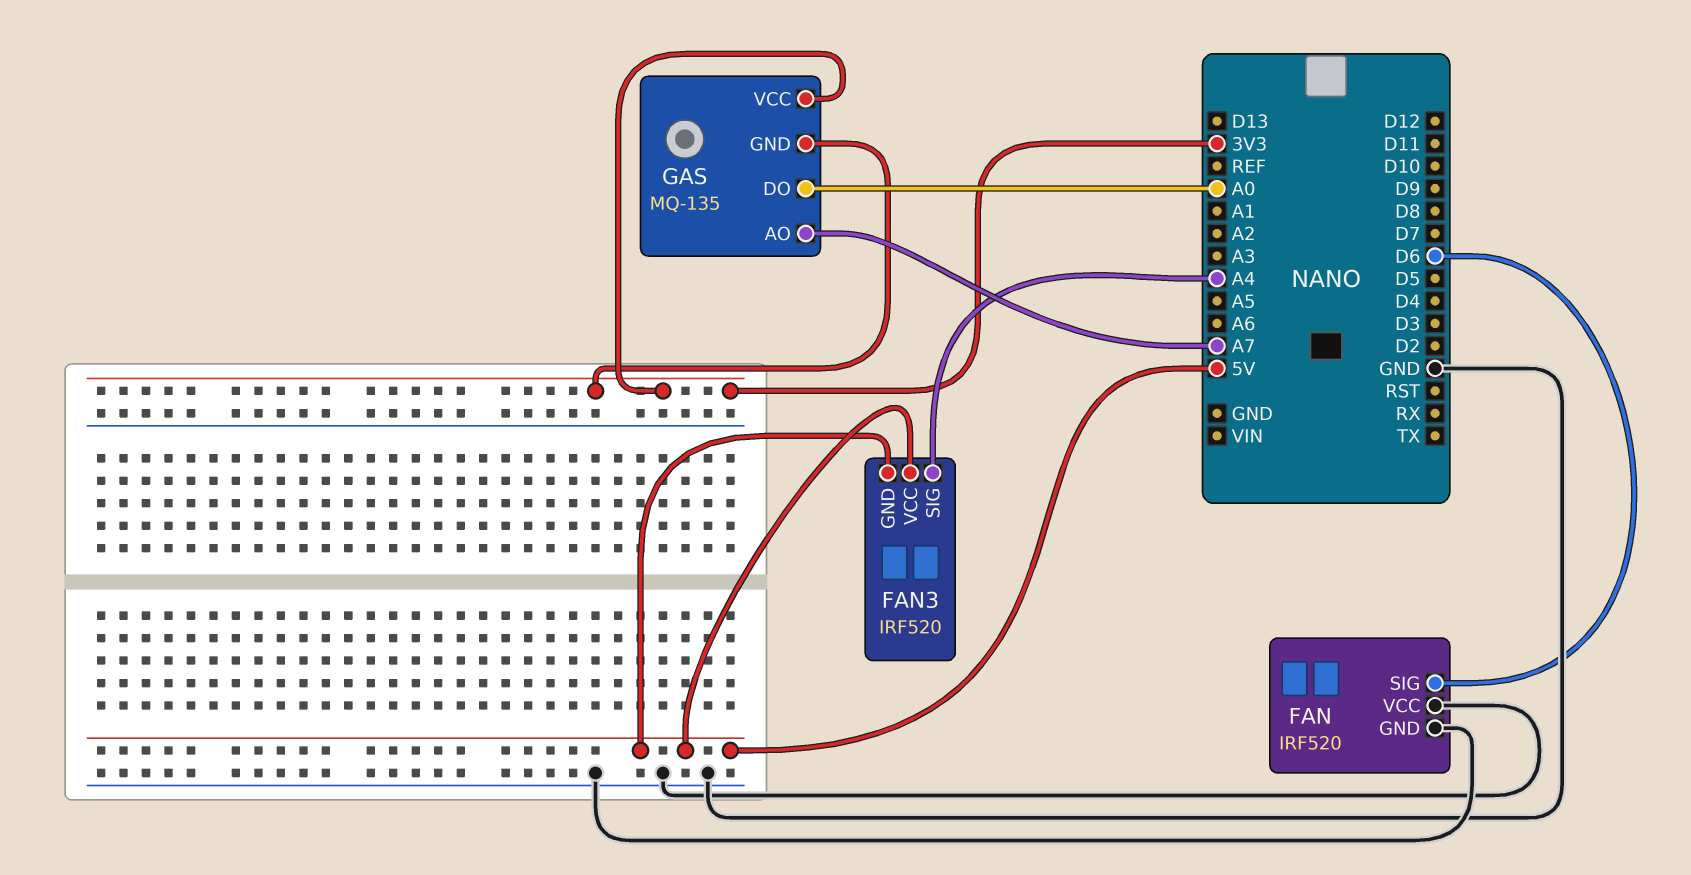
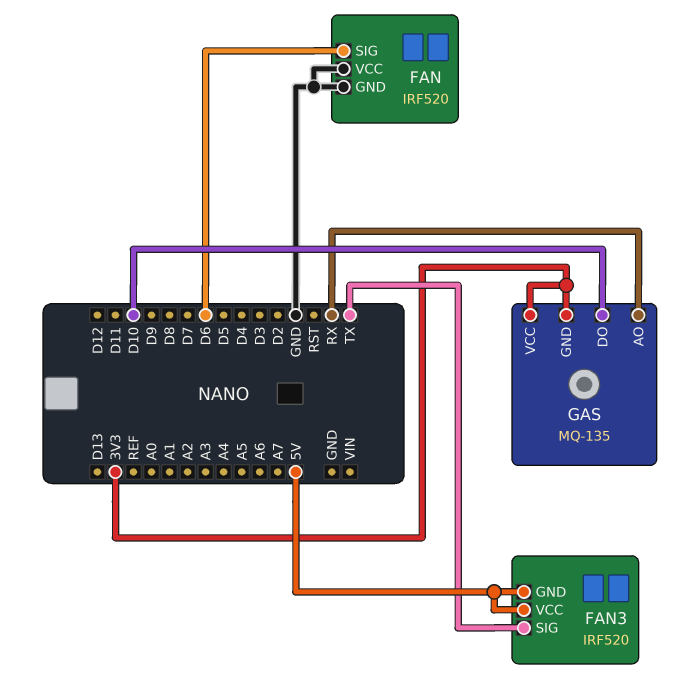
FAN3 pin SIG: A4 -> TX
GAS pin AO: A7 -> RX
GAS pin DO: A0 -> D10

